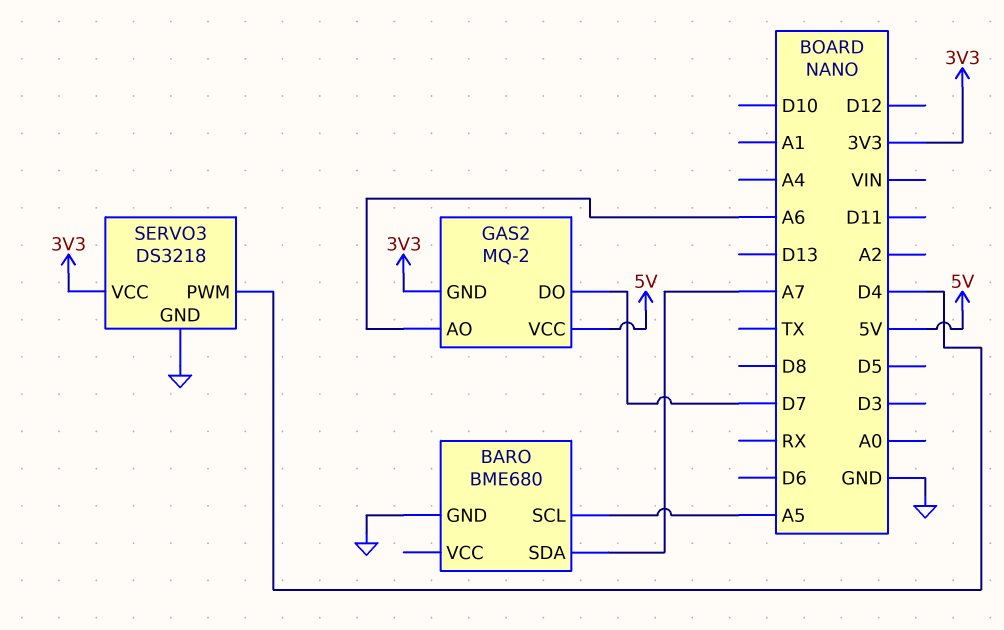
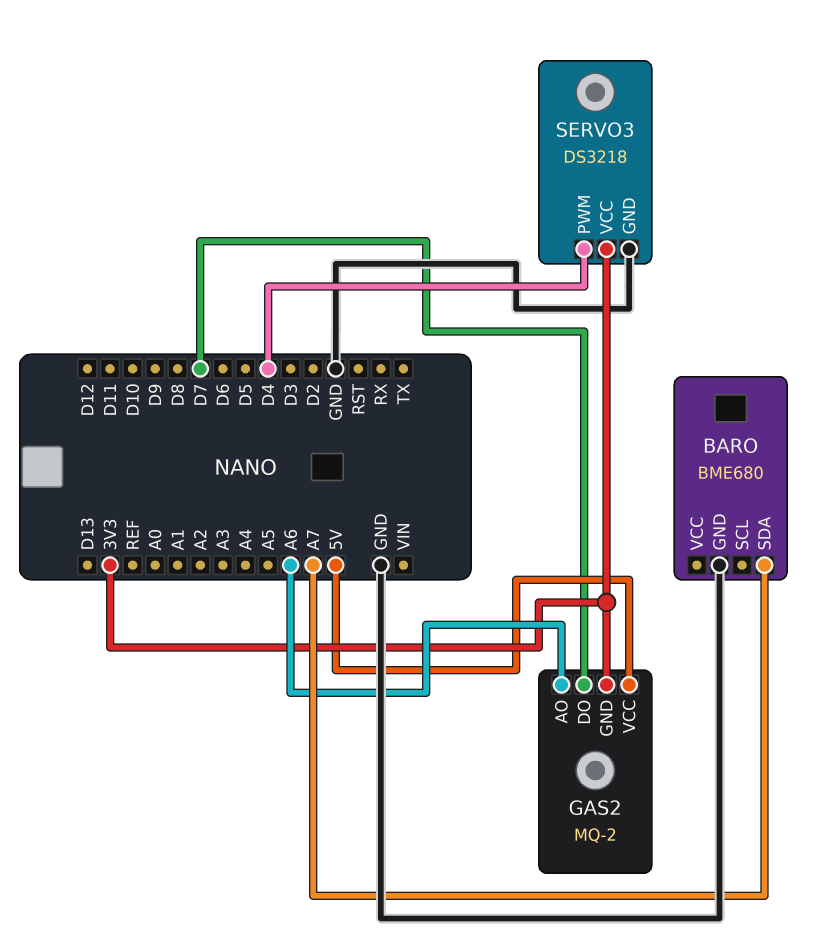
BARO pin SCL: A5 -> none

